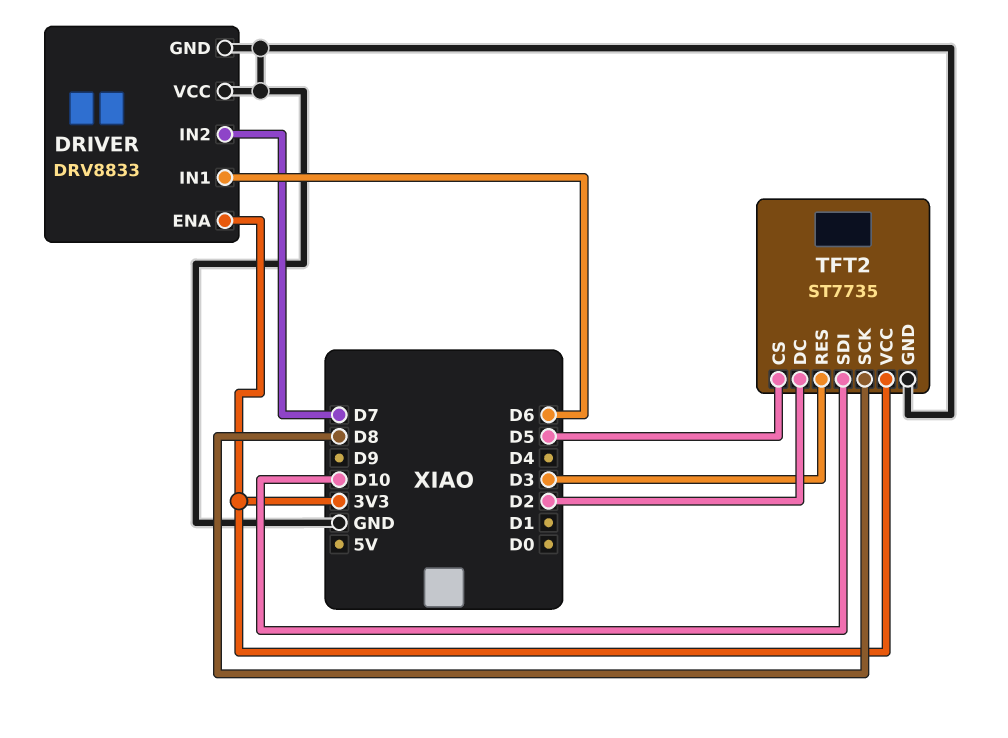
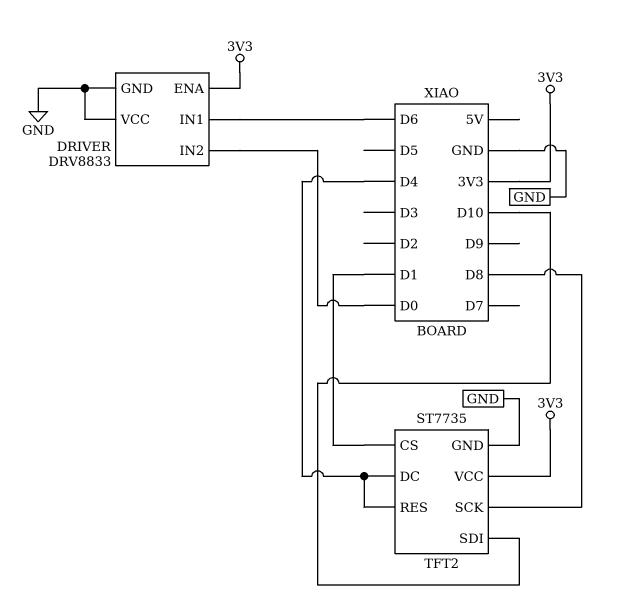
DRIVER pin IN2: D7 -> D0
TFT2 pin CS: D5 -> D1
TFT2 pin DC: D2 -> D4
TFT2 pin RES: D3 -> D4

